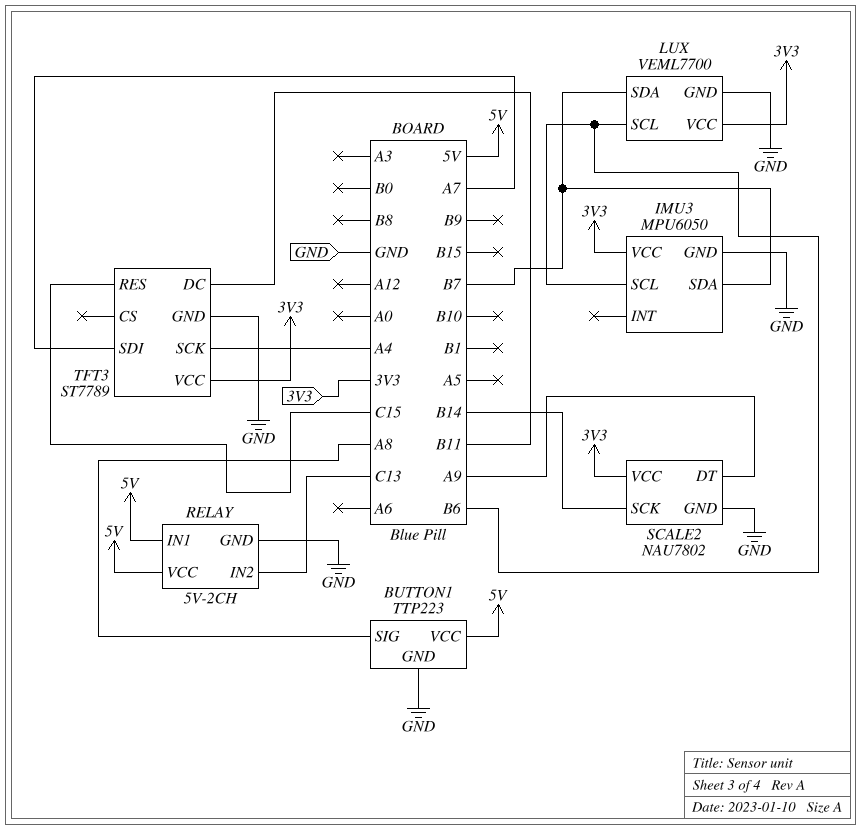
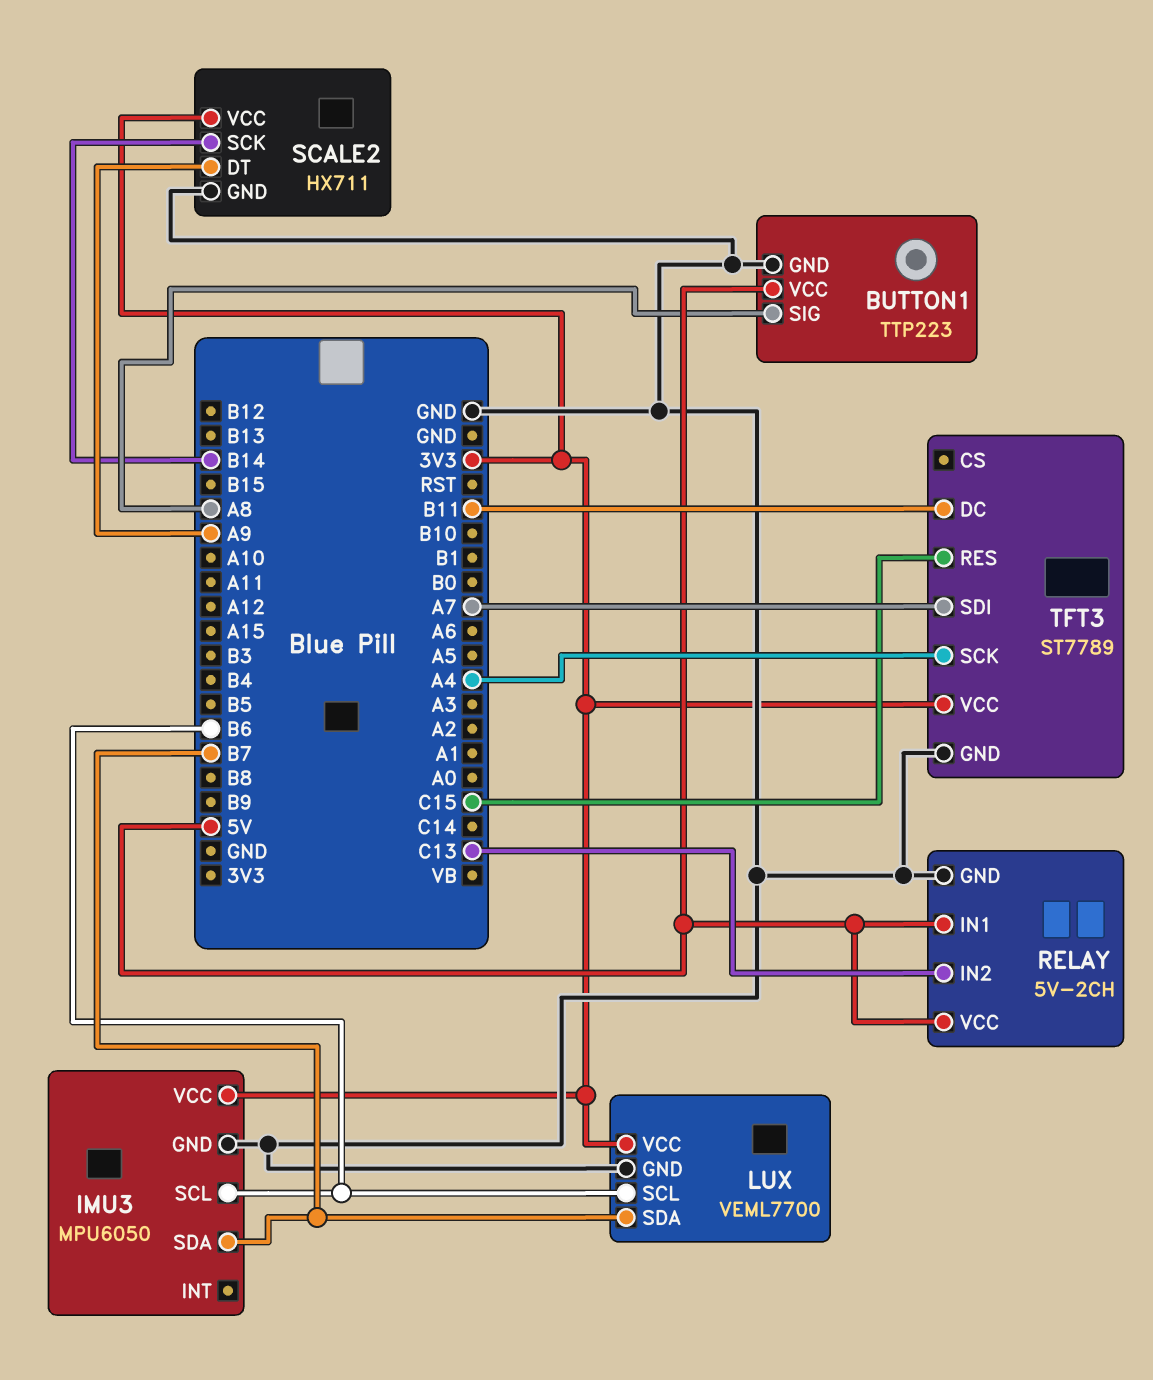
SCALE2: NAU7802 -> HX711

